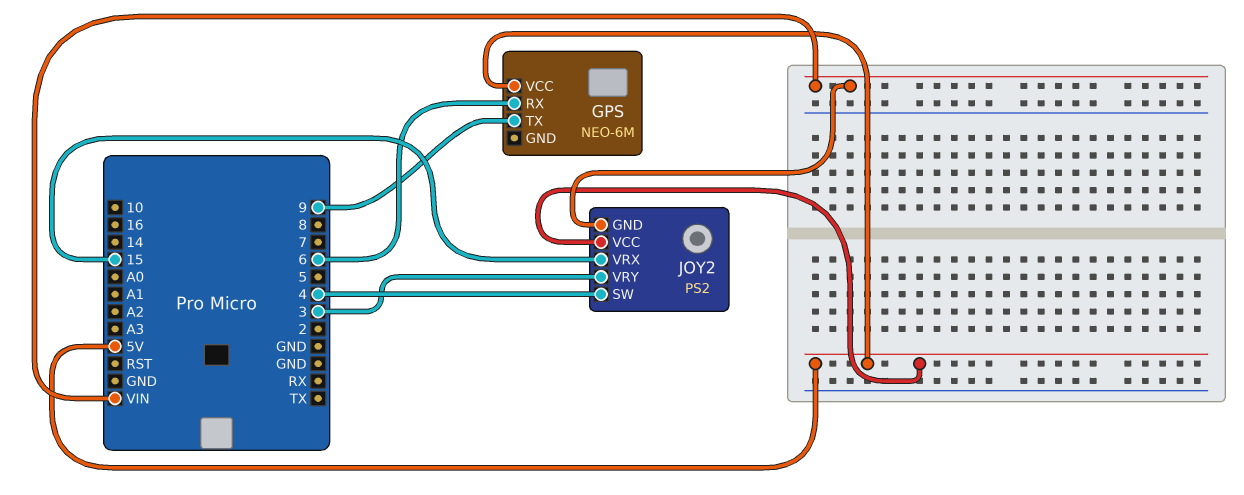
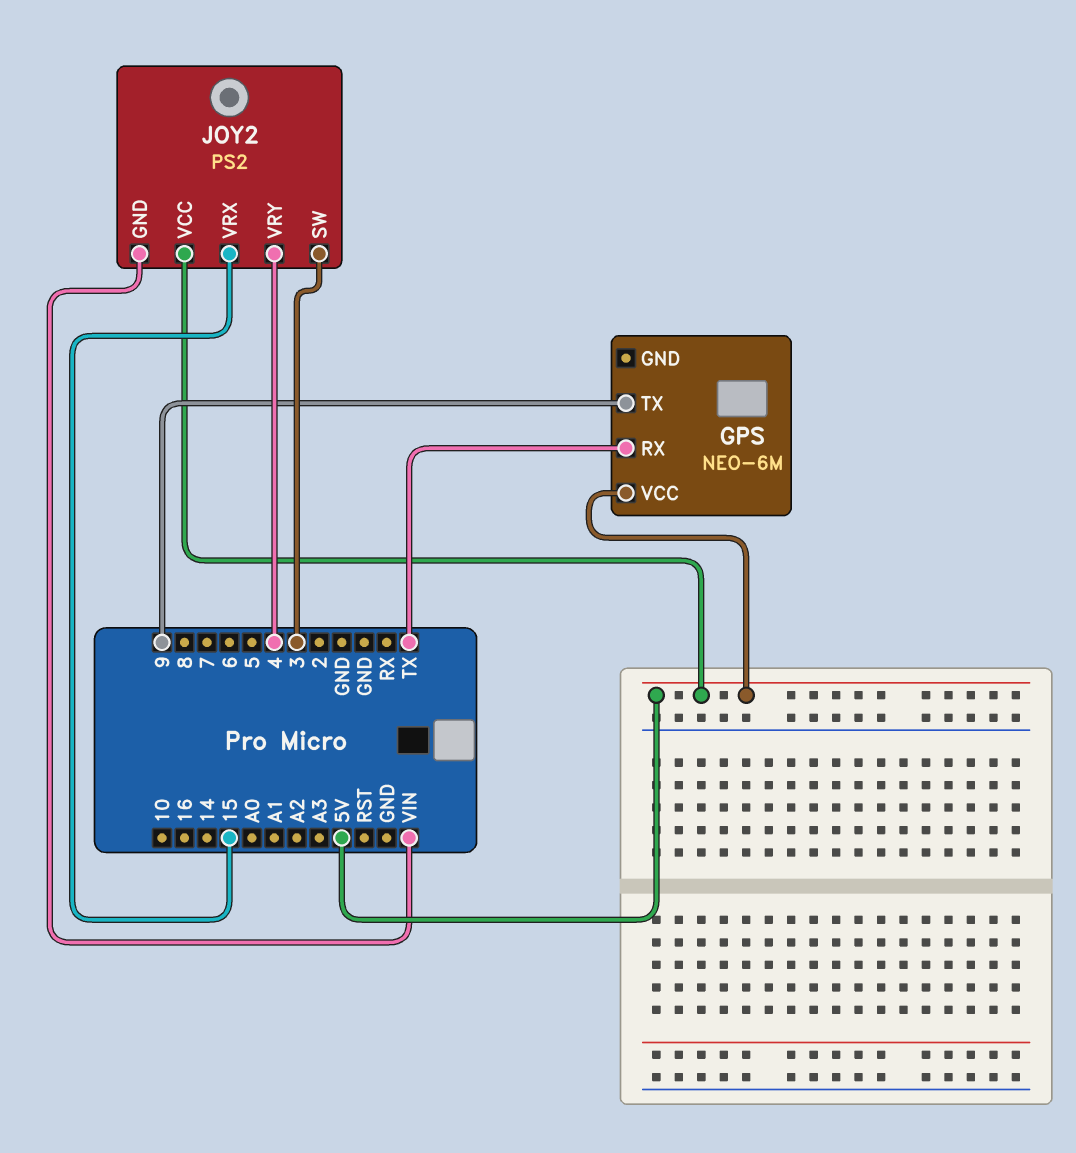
GPS pin RX: 6 -> TX
JOY2 pin SW: 4 -> 3
JOY2 pin VRY: 3 -> 4

